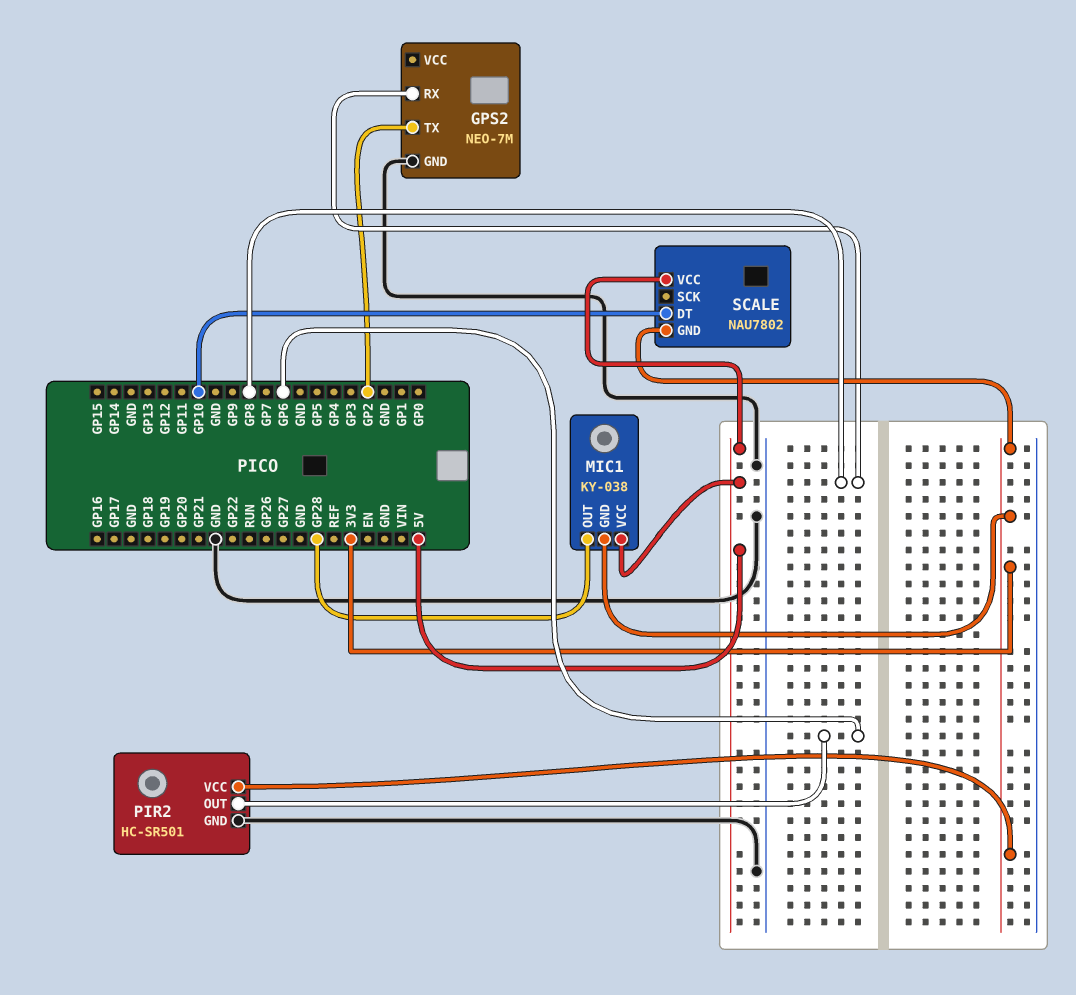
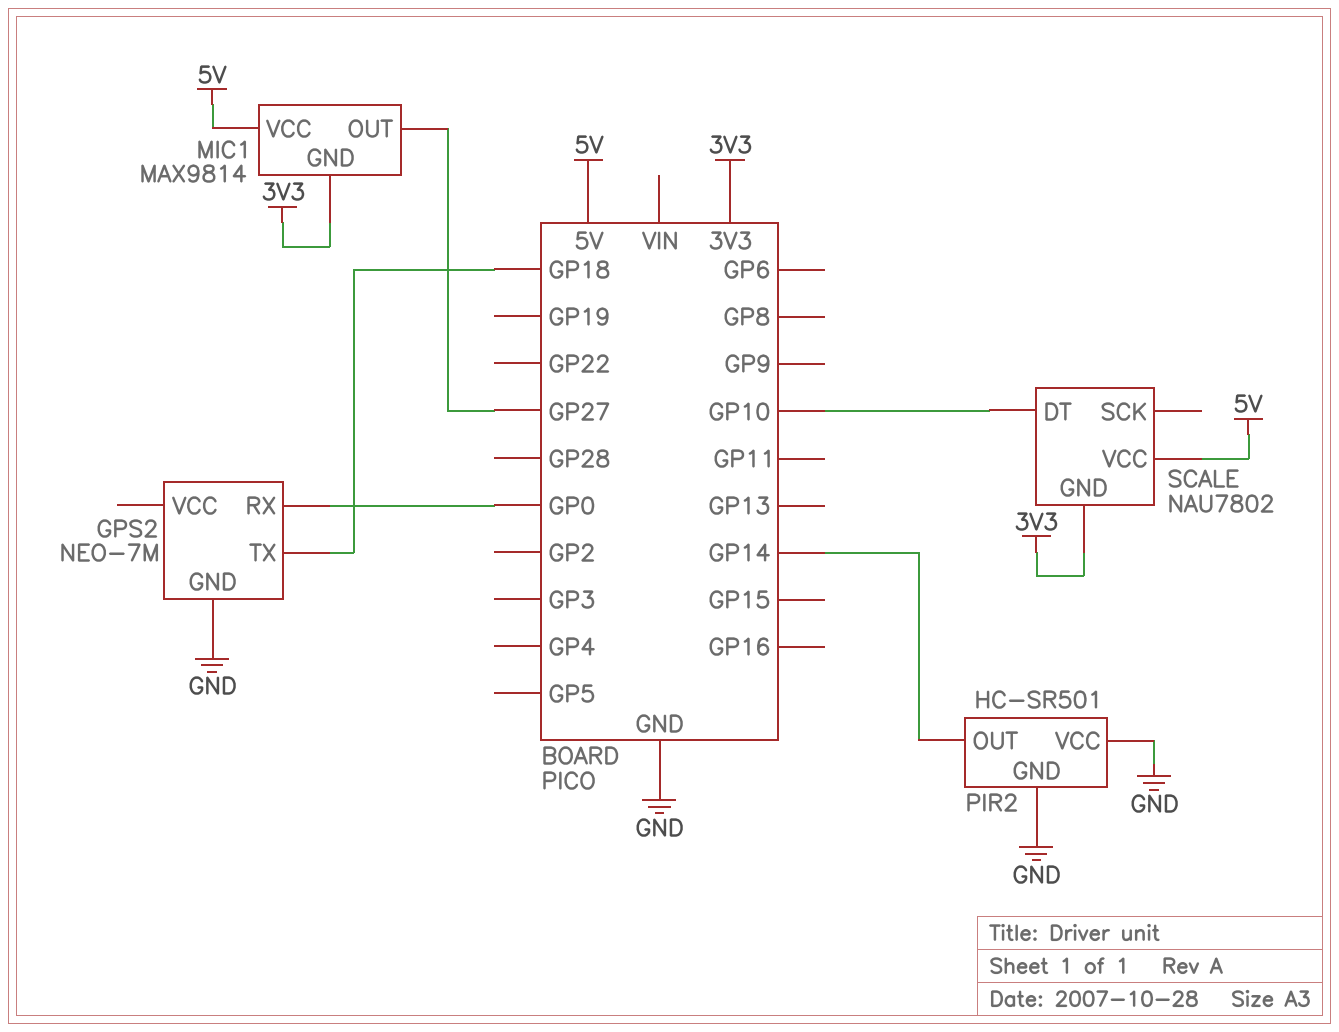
GPS2 pin RX: GP8 -> GP0
GPS2 pin TX: GP2 -> GP18
MIC1: KY-038 -> MAX9814
MIC1 pin OUT: GP28 -> GP27
PIR2 pin OUT: GP6 -> GP14
PIR2 pin VCC: 3V3 -> GND

